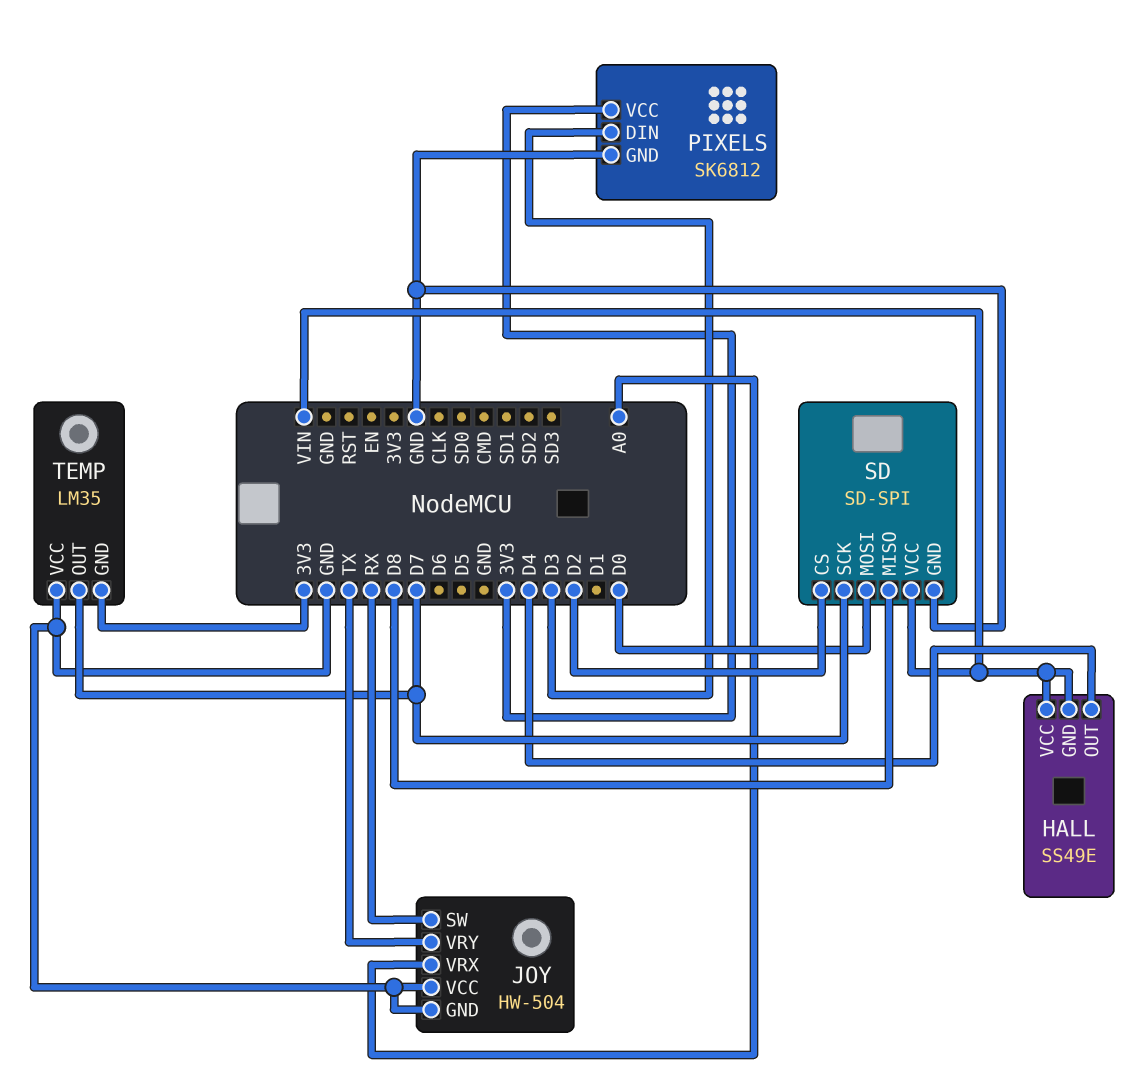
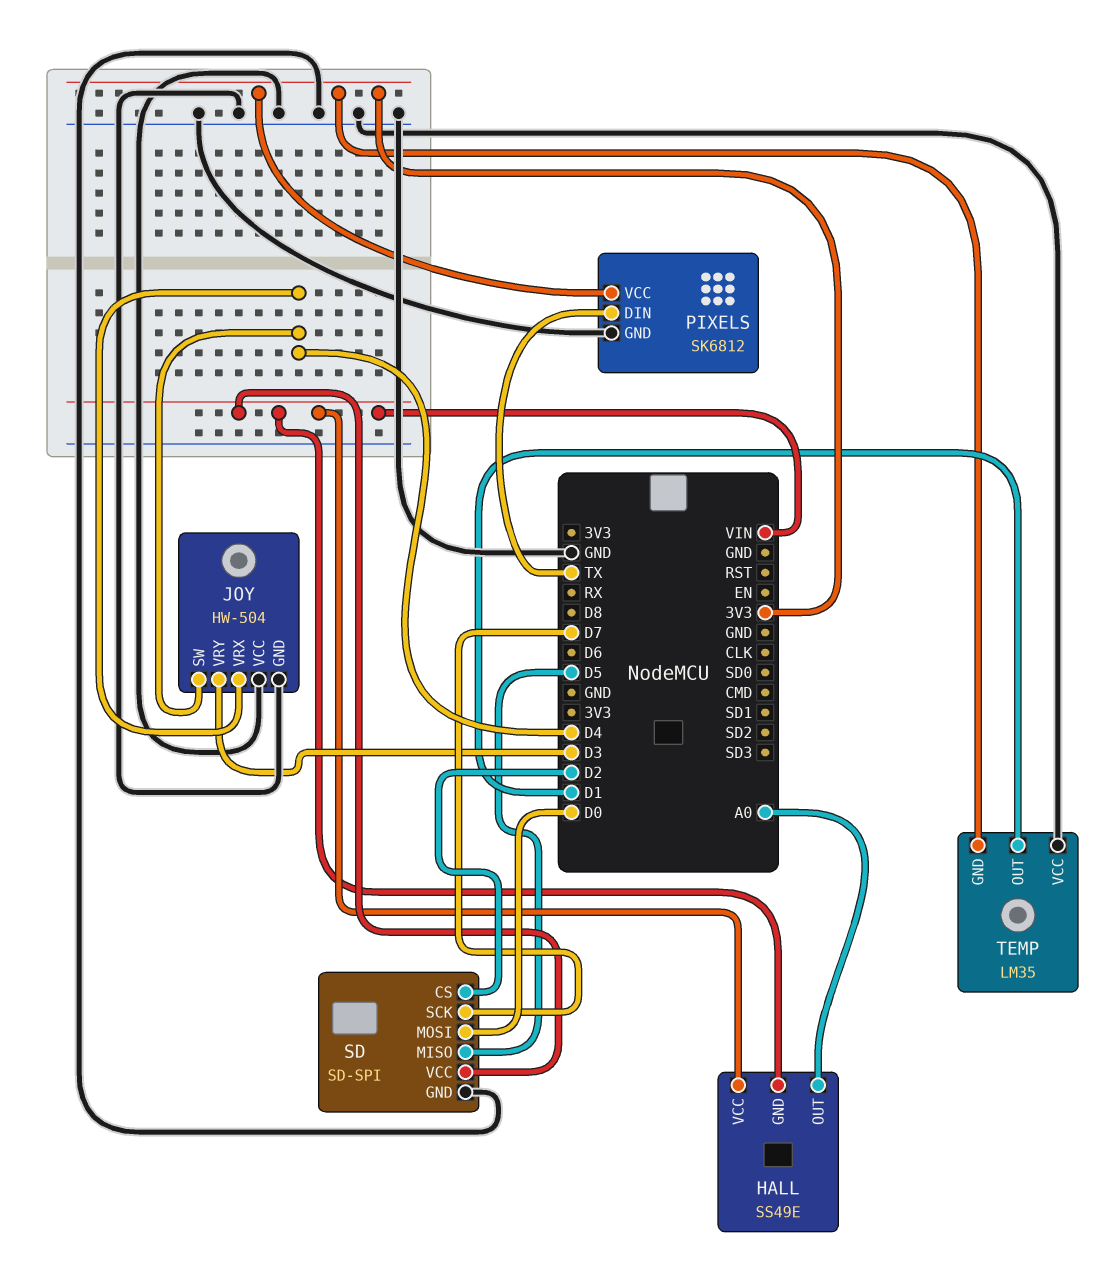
HALL pin OUT: D4 -> A0
JOY pin SW: RX -> D4
JOY pin VRX: A0 -> D4
JOY pin VRY: TX -> D3
PIXELS pin DIN: D3 -> TX
SD pin MISO: D8 -> D5
TEMP pin OUT: D7 -> D1

